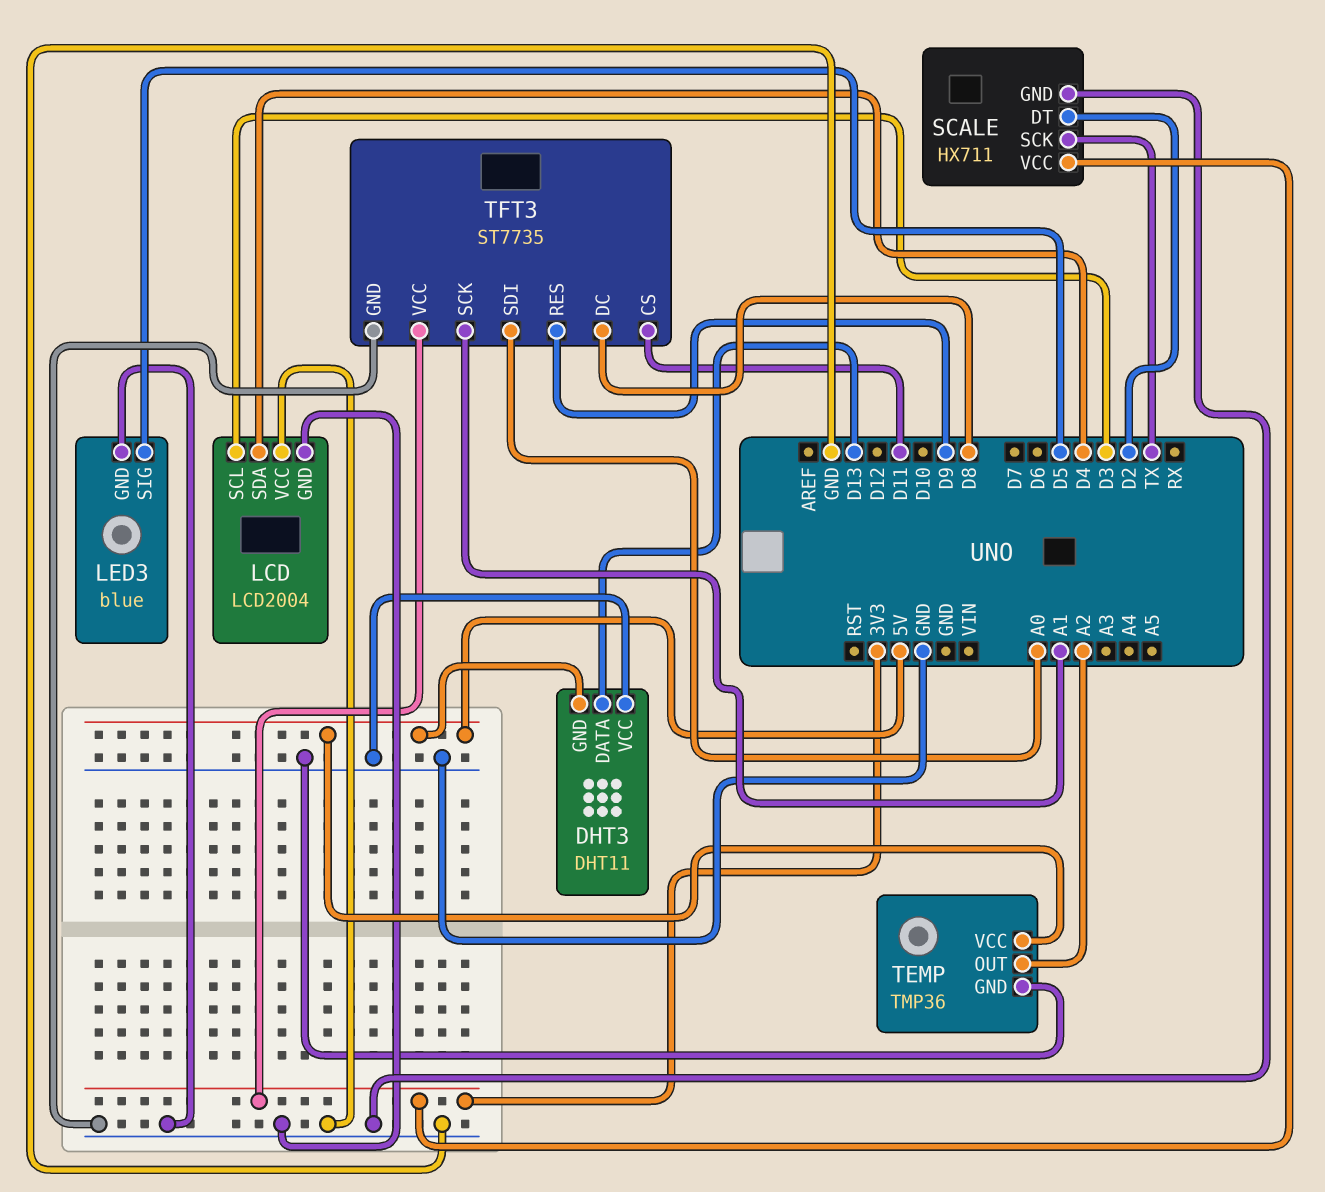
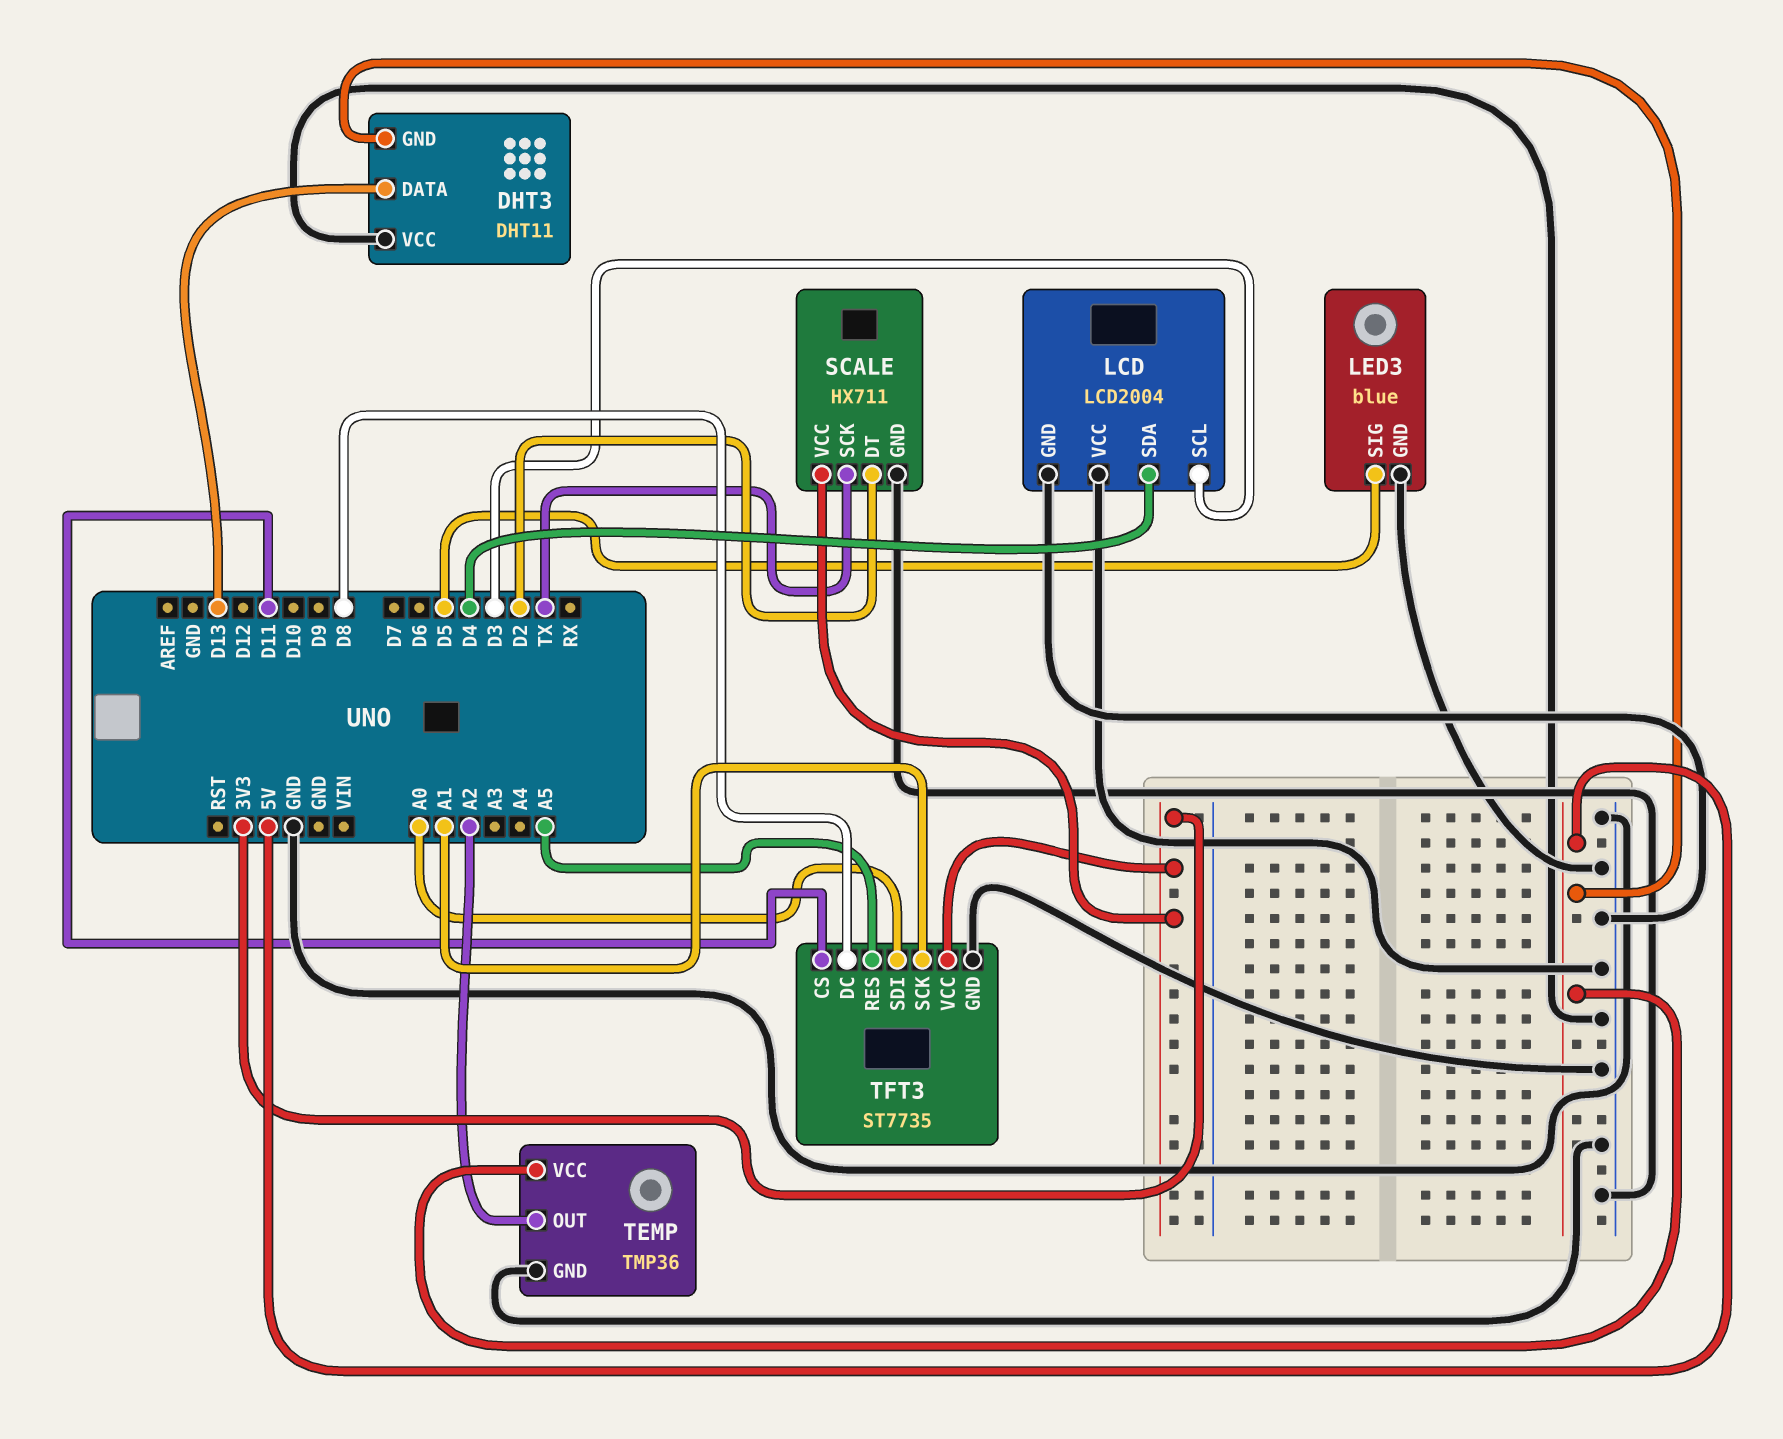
TFT3 pin RES: D9 -> A5

